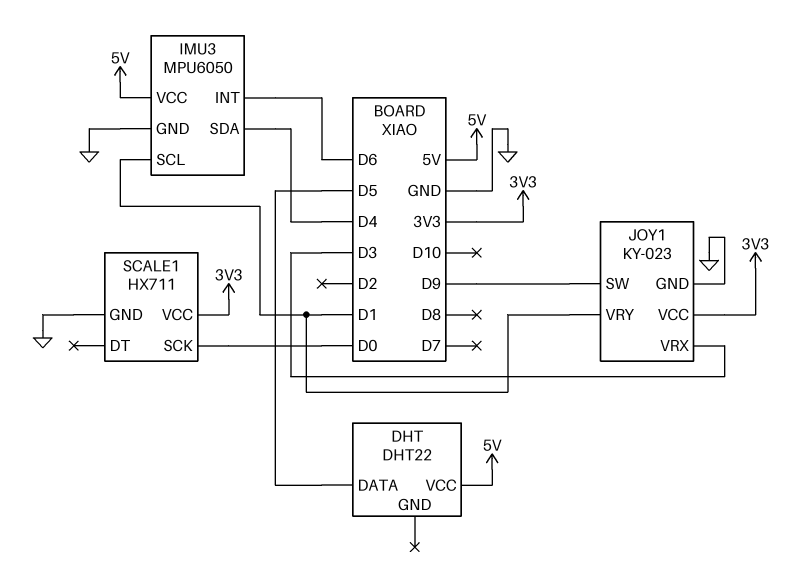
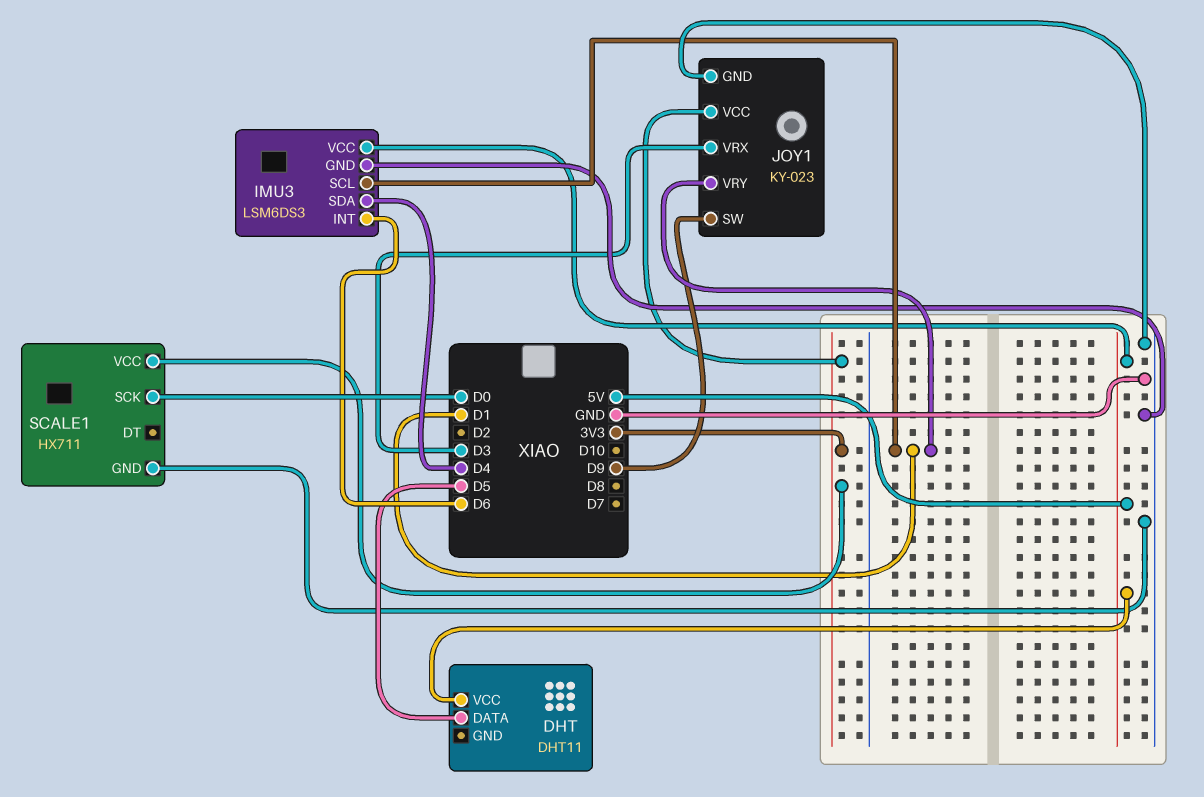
DHT: DHT22 -> DHT11
IMU3: MPU6050 -> LSM6DS3

